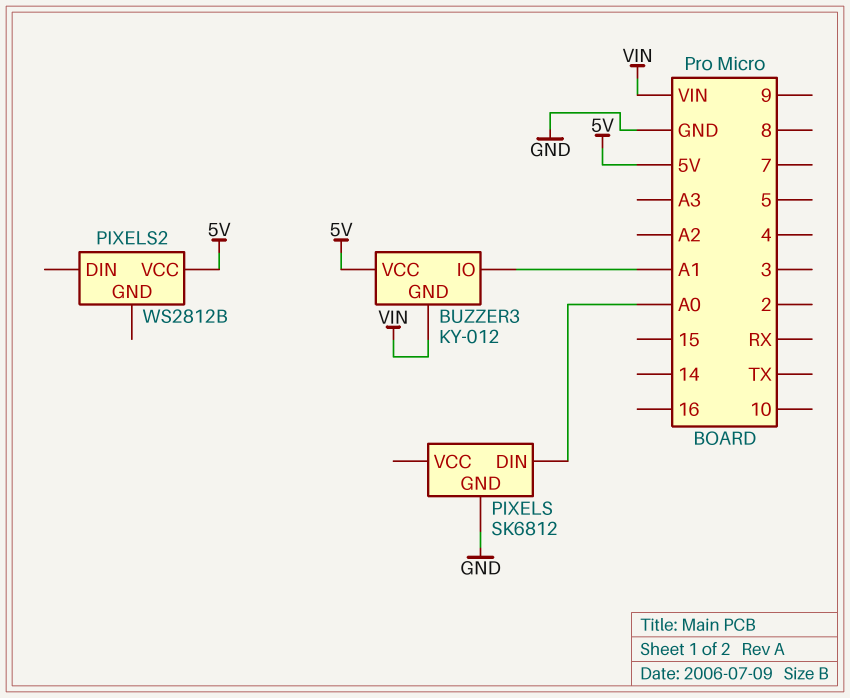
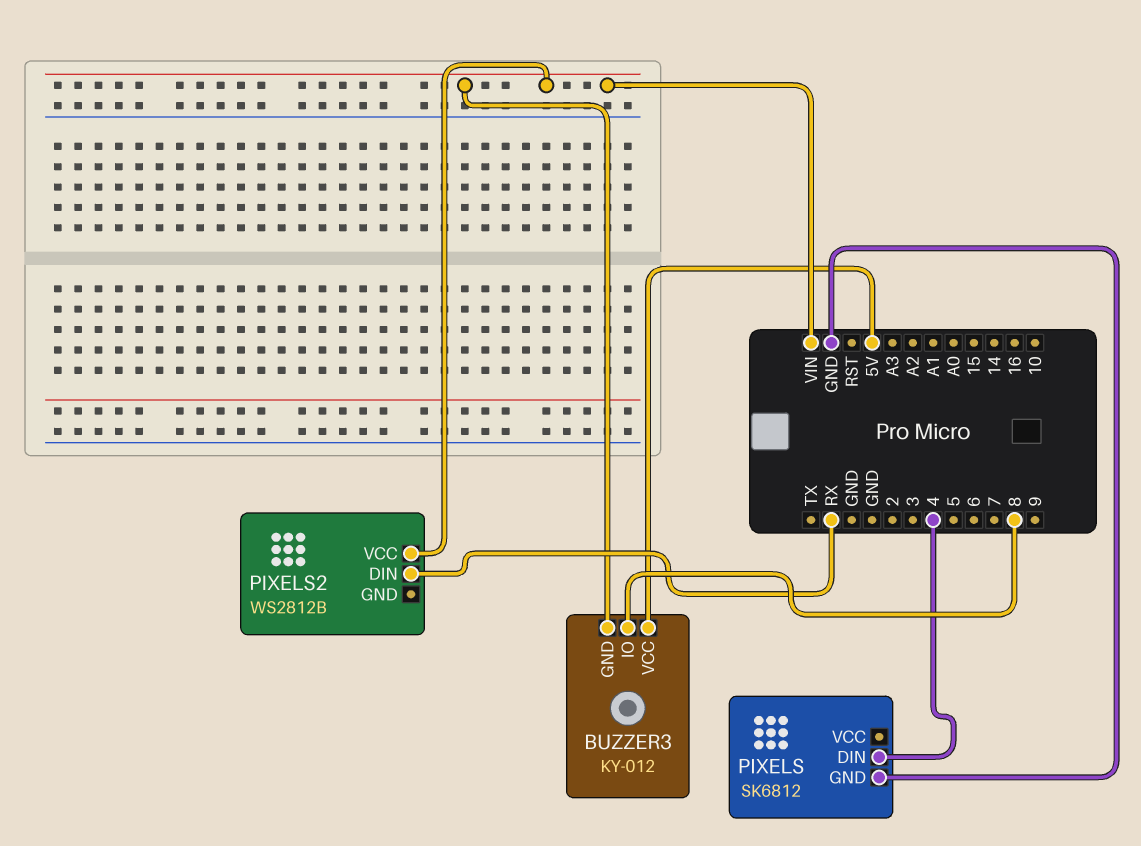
BUZZER3 pin IO: A1 -> 8
PIXELS pin DIN: A0 -> 4
PIXELS2 pin DIN: none -> RX
PIXELS2 pin VCC: 5V -> VIN

